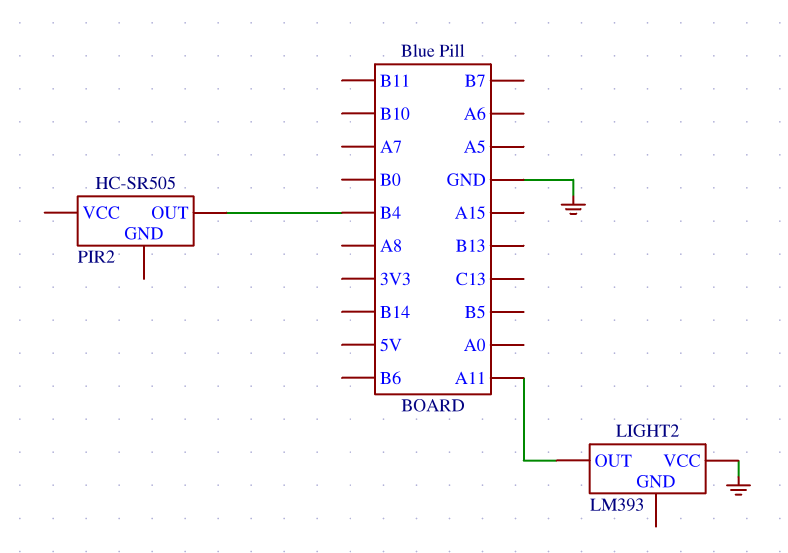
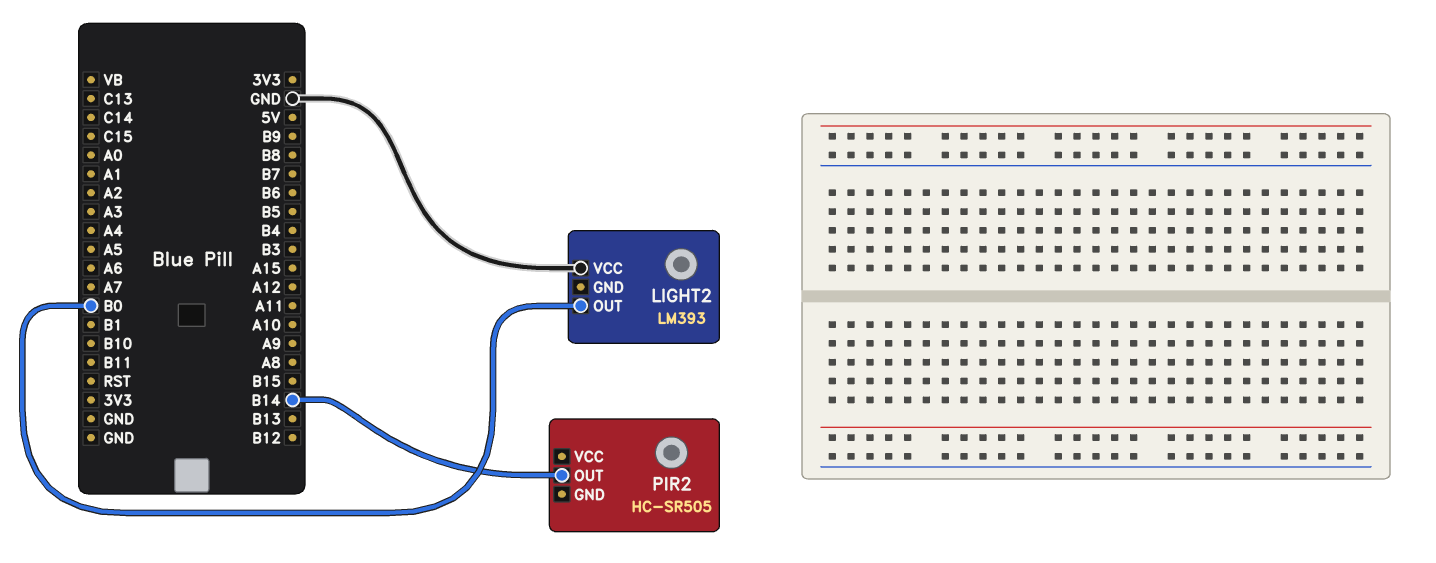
LIGHT2 pin OUT: A11 -> B0
PIR2 pin OUT: B4 -> B14

